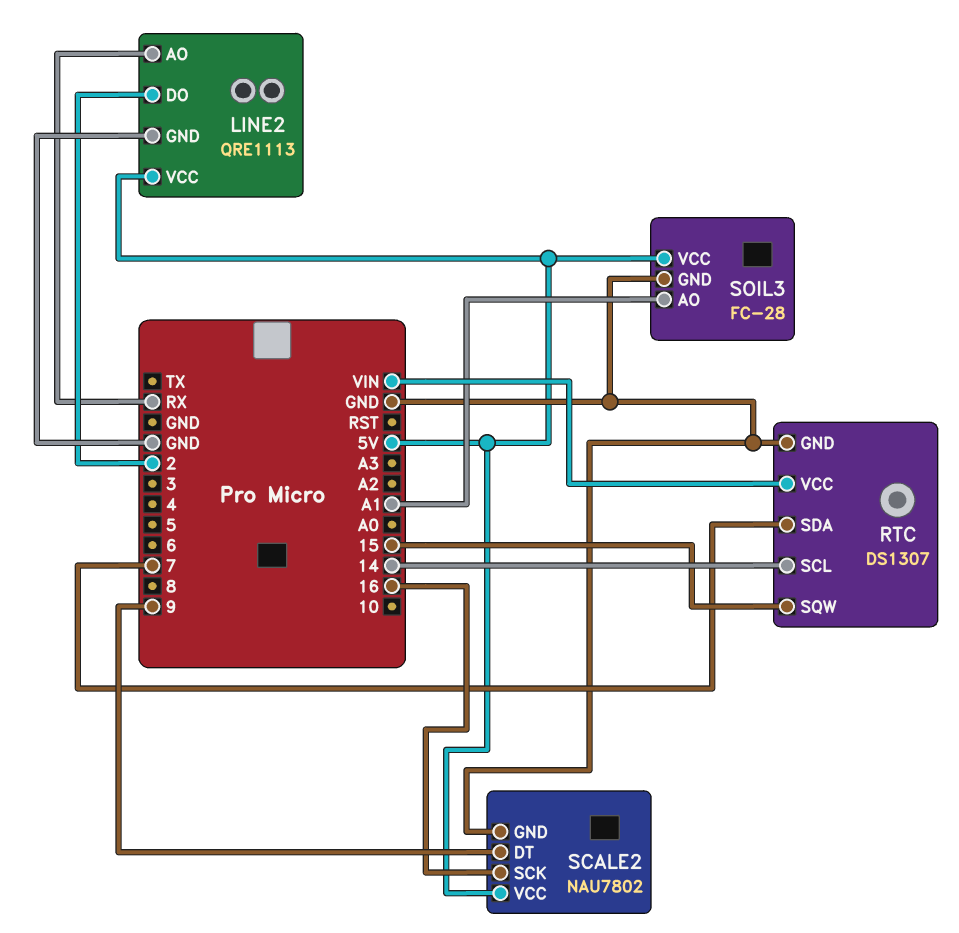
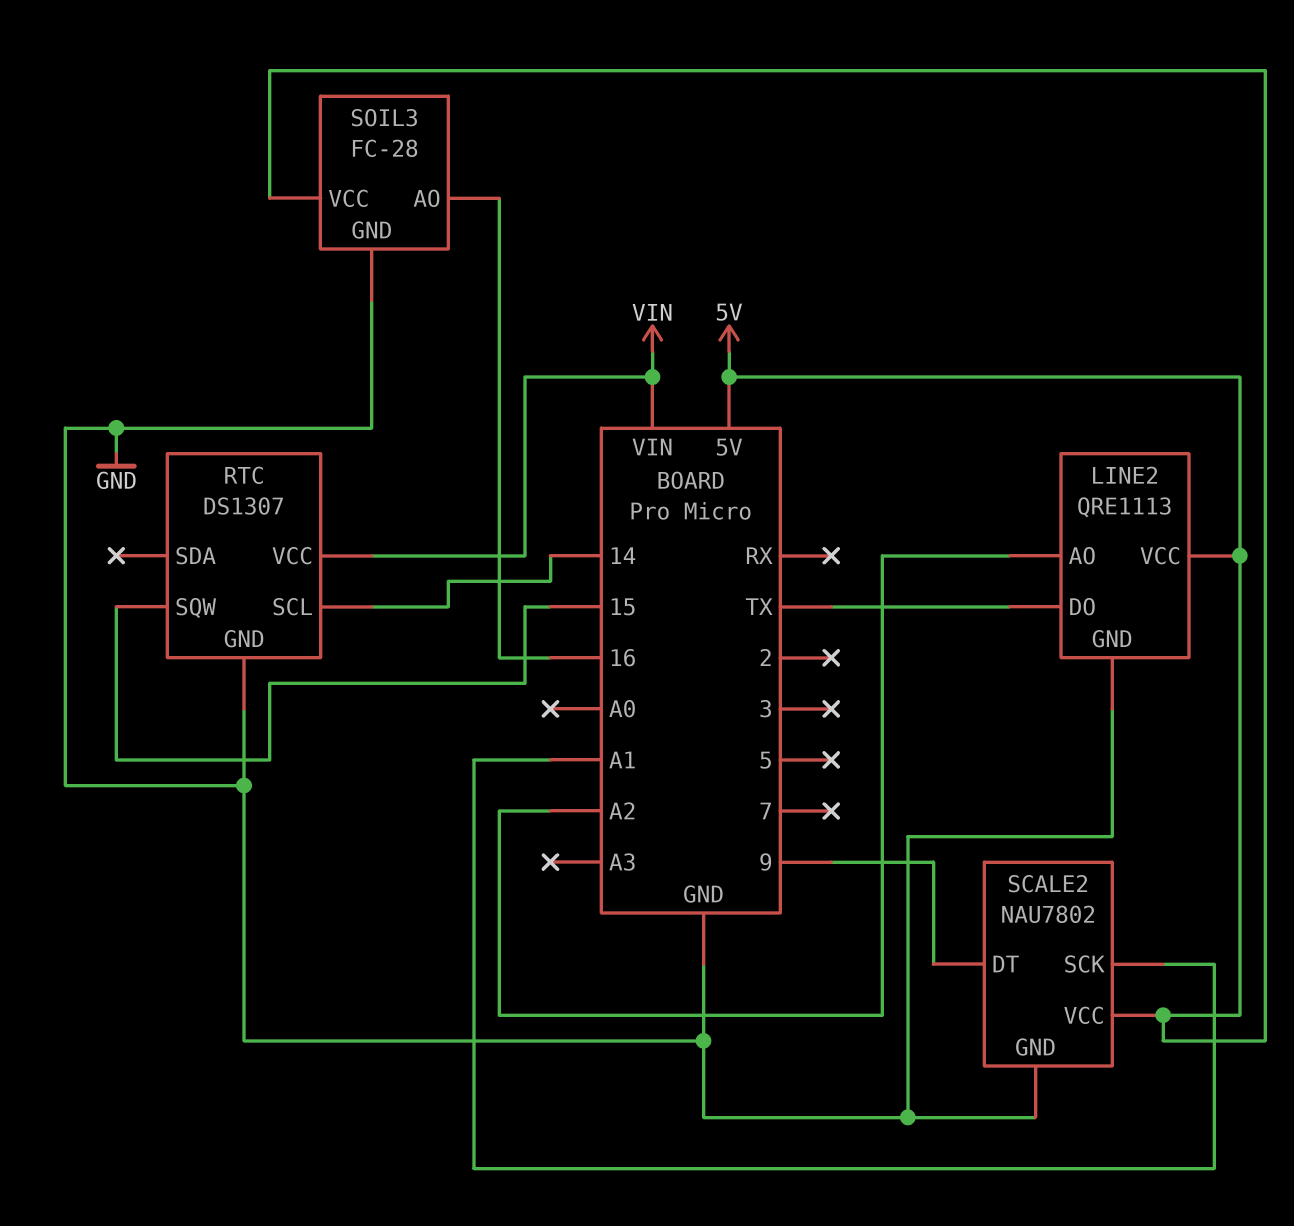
LINE2 pin AO: RX -> A2
LINE2 pin DO: 2 -> TX
RTC pin SDA: 7 -> none
SCALE2 pin SCK: 16 -> A1
SOIL3 pin AO: A1 -> 16

